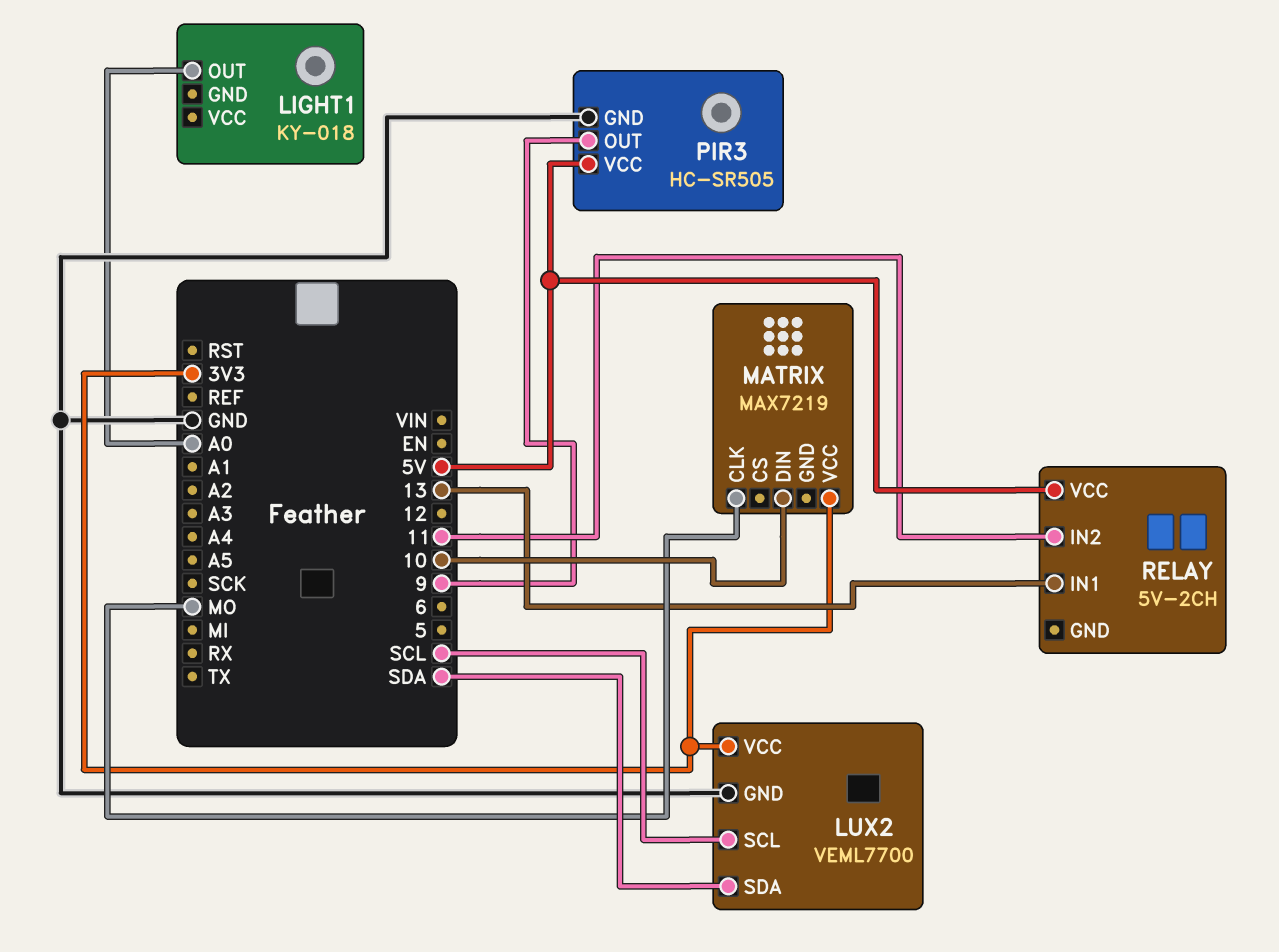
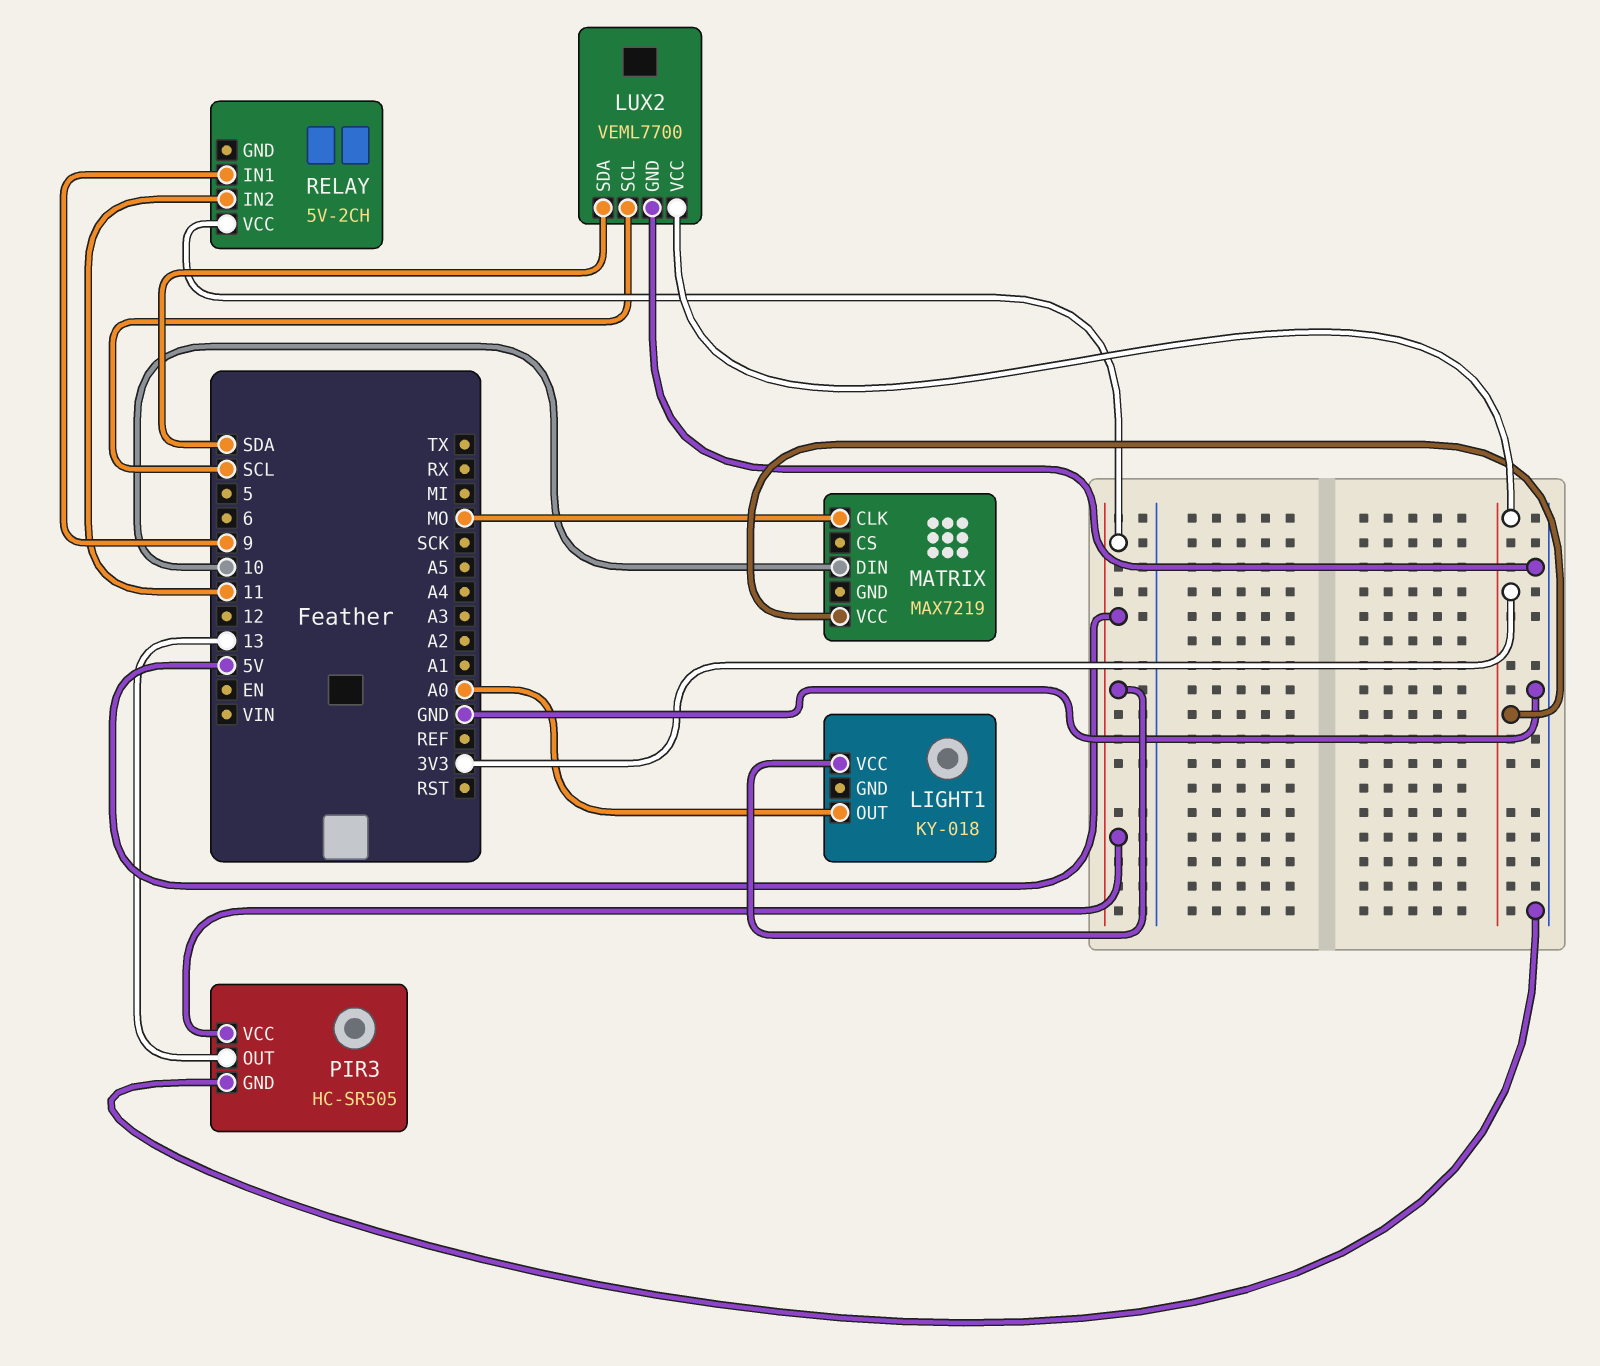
LIGHT1 pin VCC: none -> 5V
PIR3 pin OUT: 9 -> 13
RELAY pin IN1: 13 -> 9

